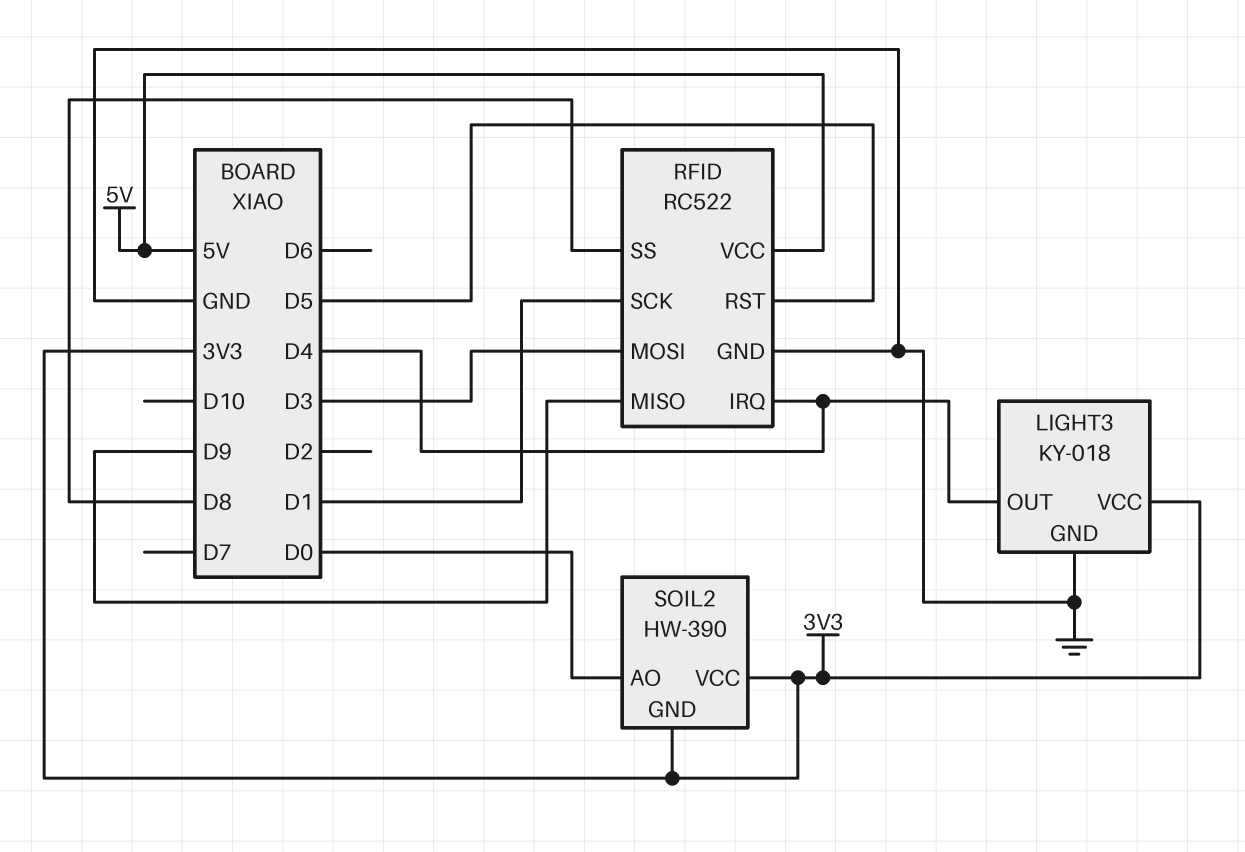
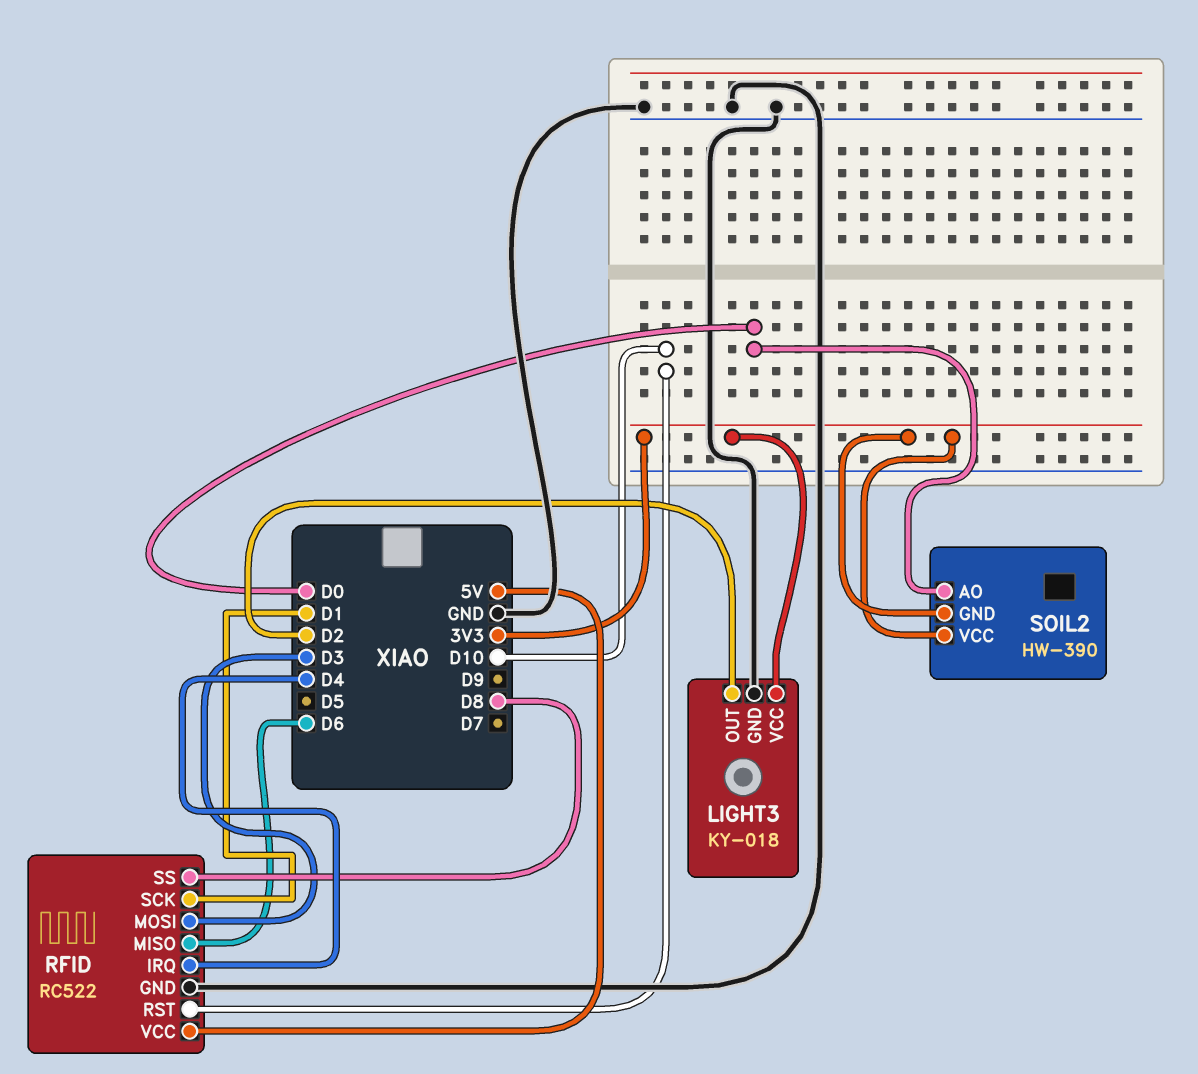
LIGHT3 pin OUT: D4 -> D2
RFID pin MISO: D9 -> D6
RFID pin RST: D5 -> D10

